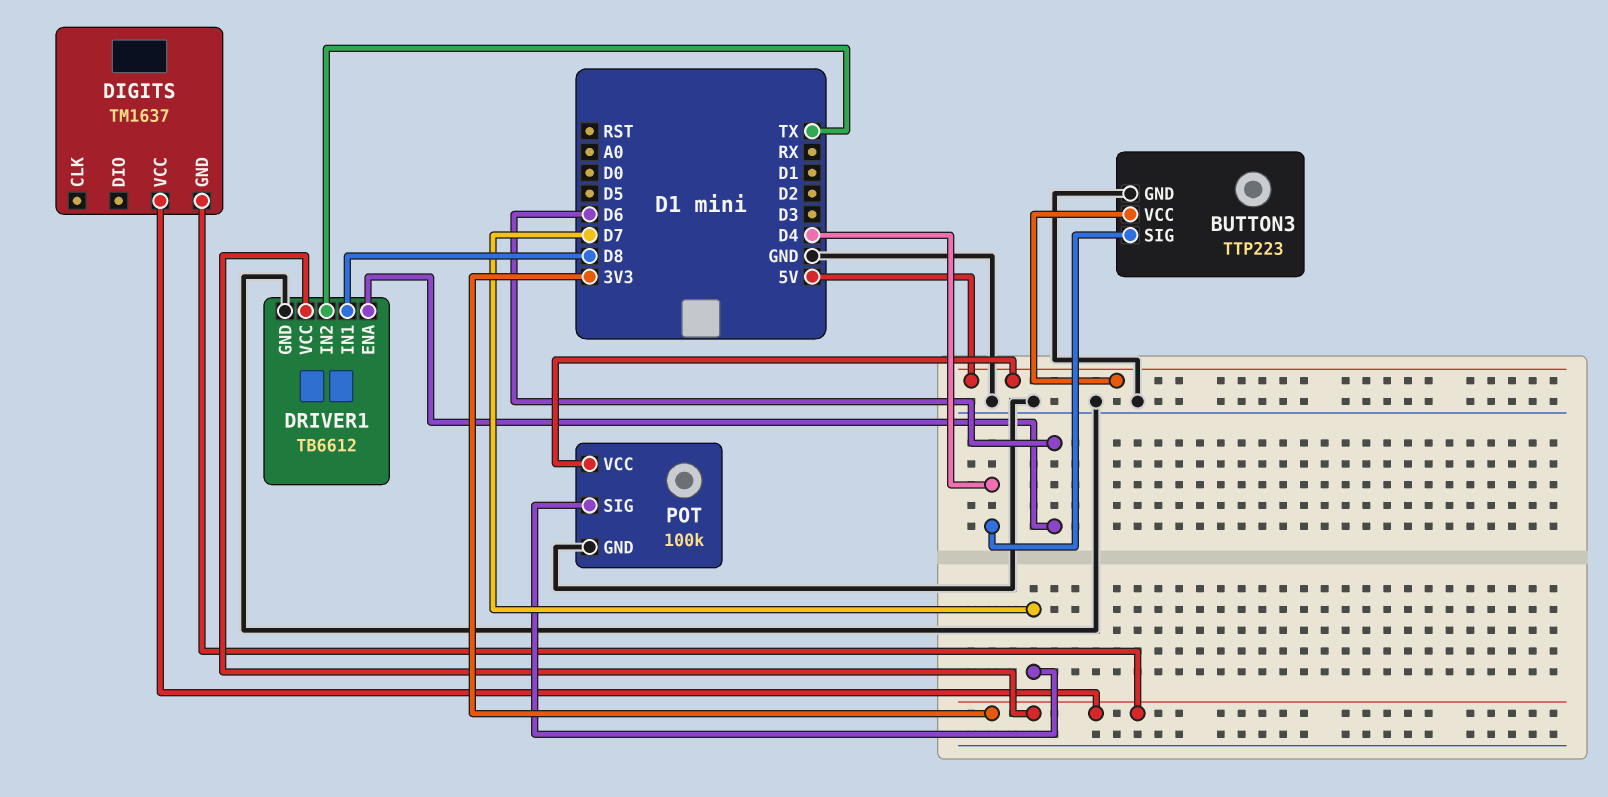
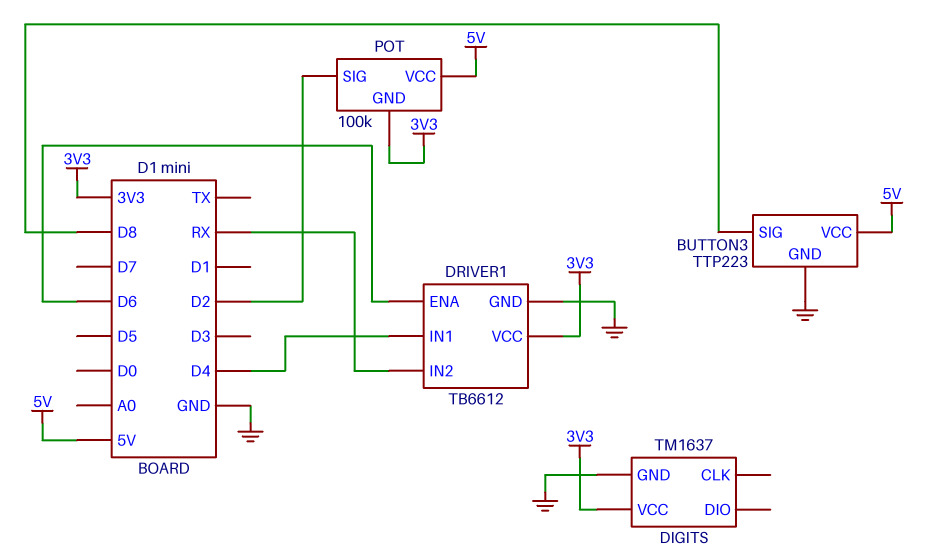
BUTTON3 pin SIG: D4 -> D8
DIGITS pin GND: 3V3 -> GND
DRIVER1 pin IN1: D8 -> D4
DRIVER1 pin IN2: TX -> RX
POT pin GND: GND -> 3V3
POT pin SIG: D7 -> D2

